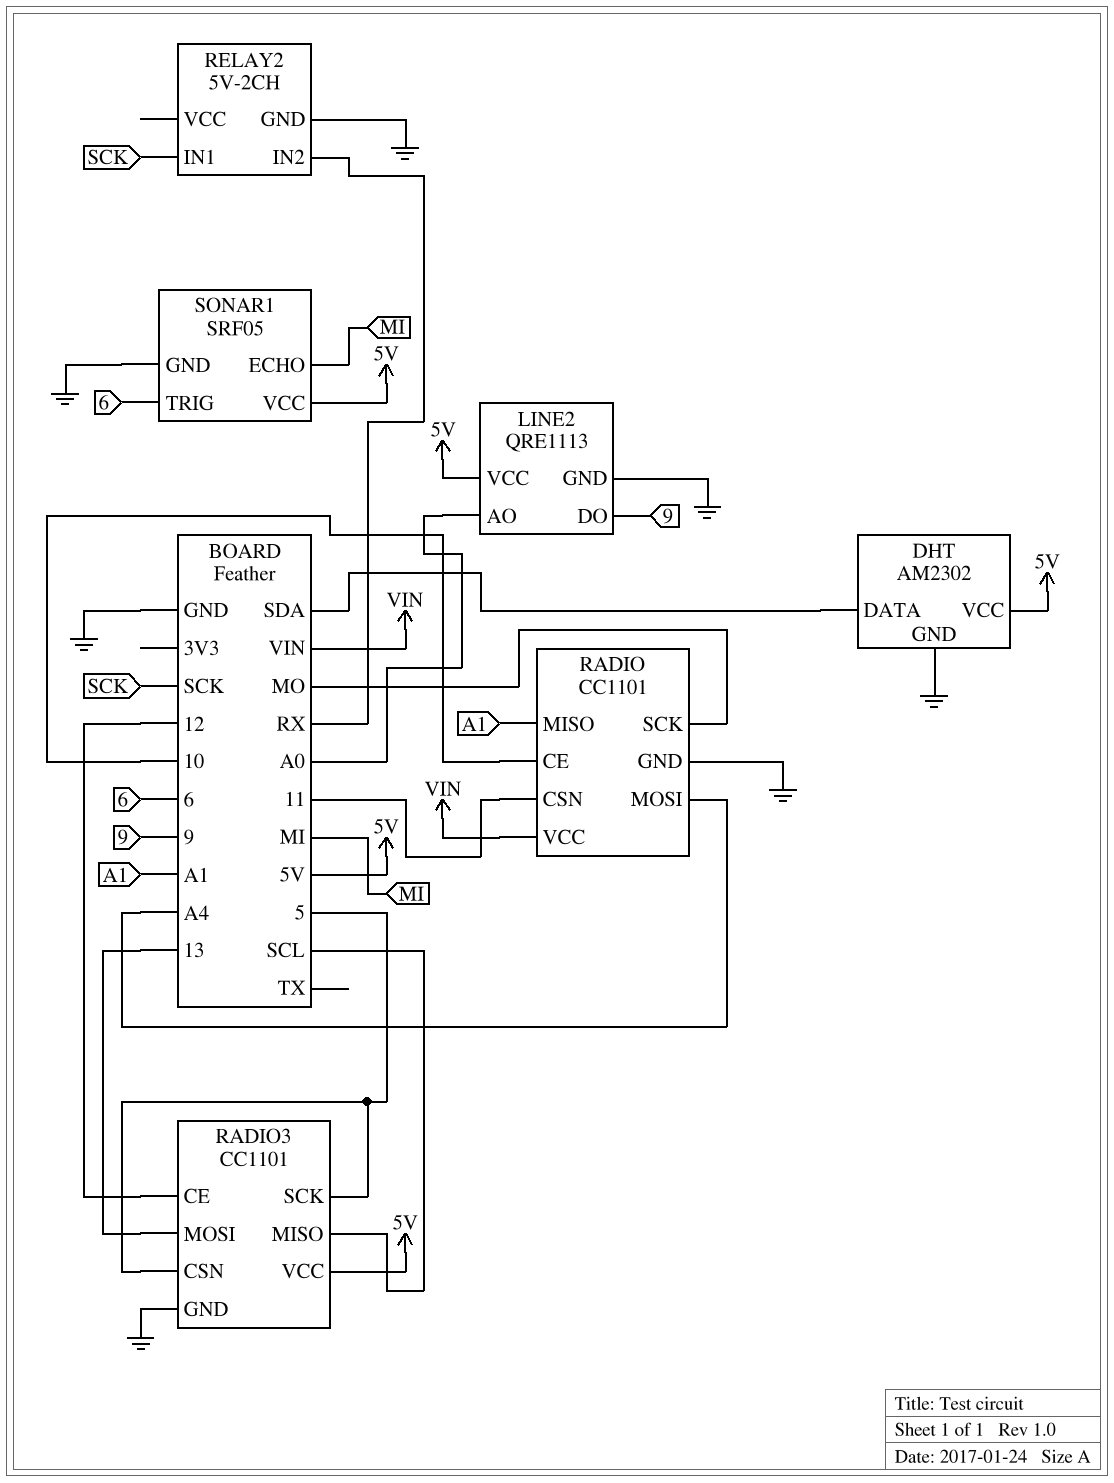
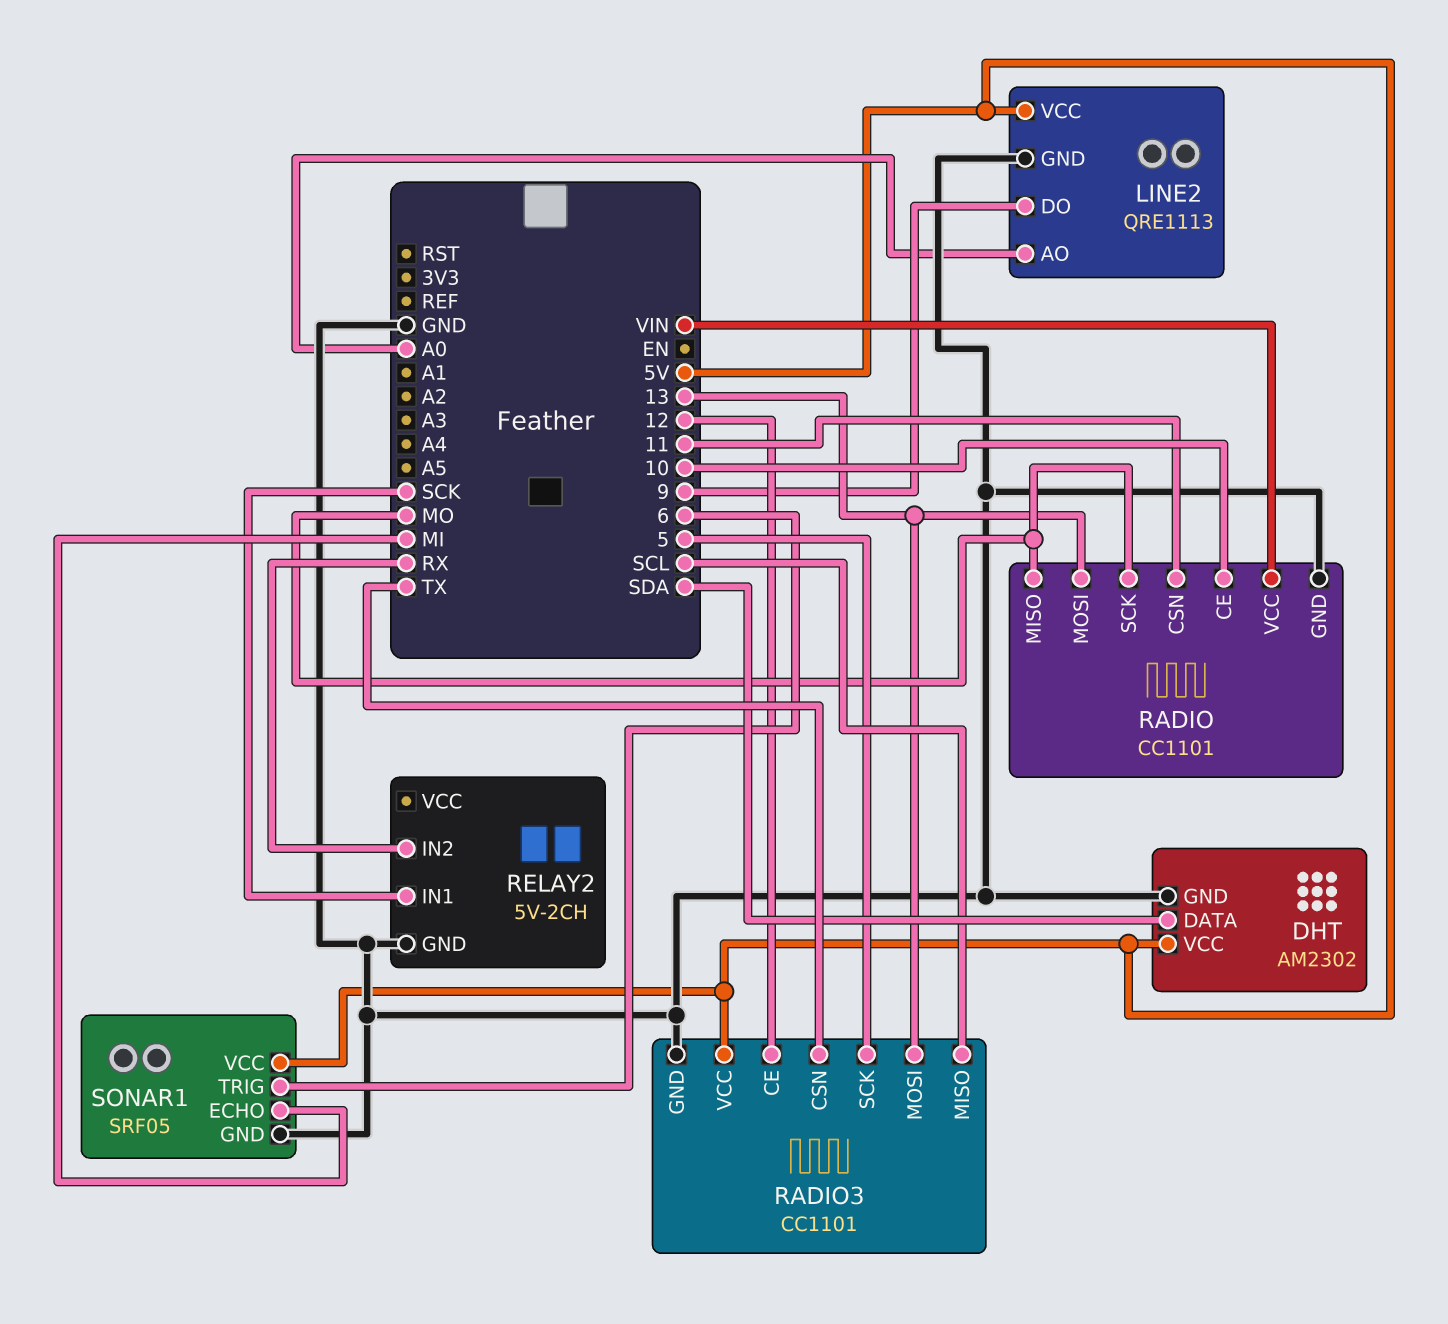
RADIO pin MISO: A1 -> MO
RADIO pin MOSI: A4 -> 13
RADIO3 pin CSN: 5 -> TX

